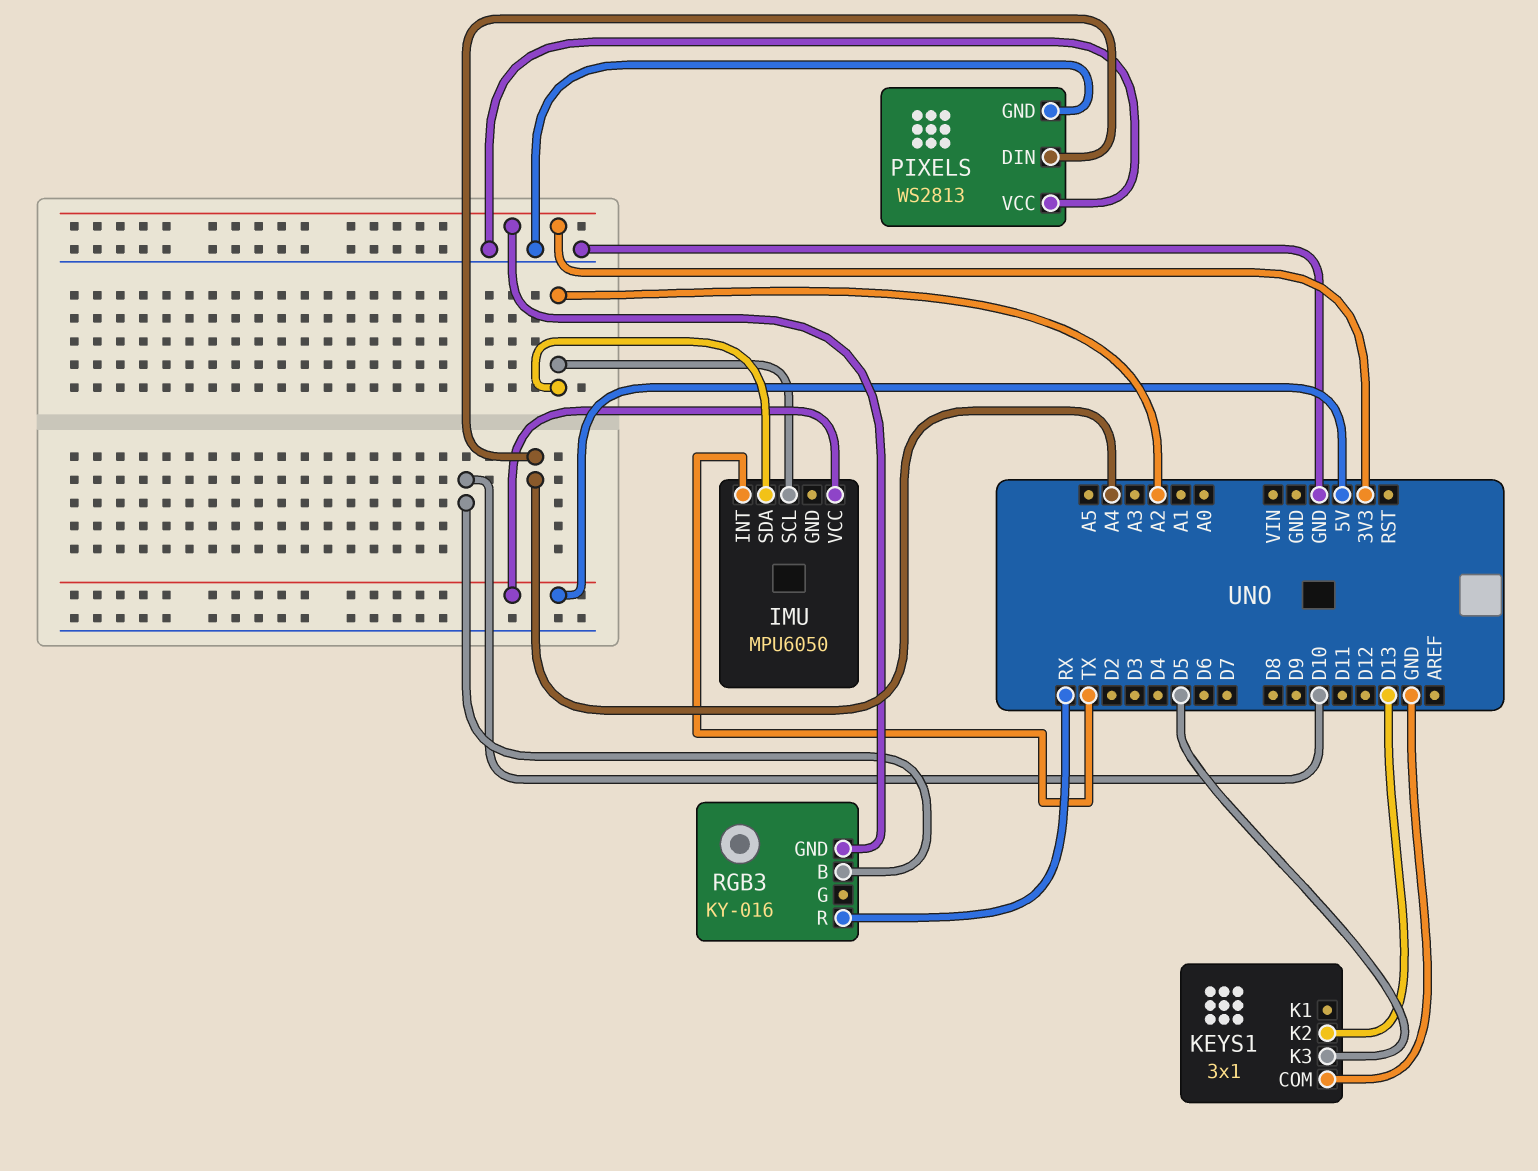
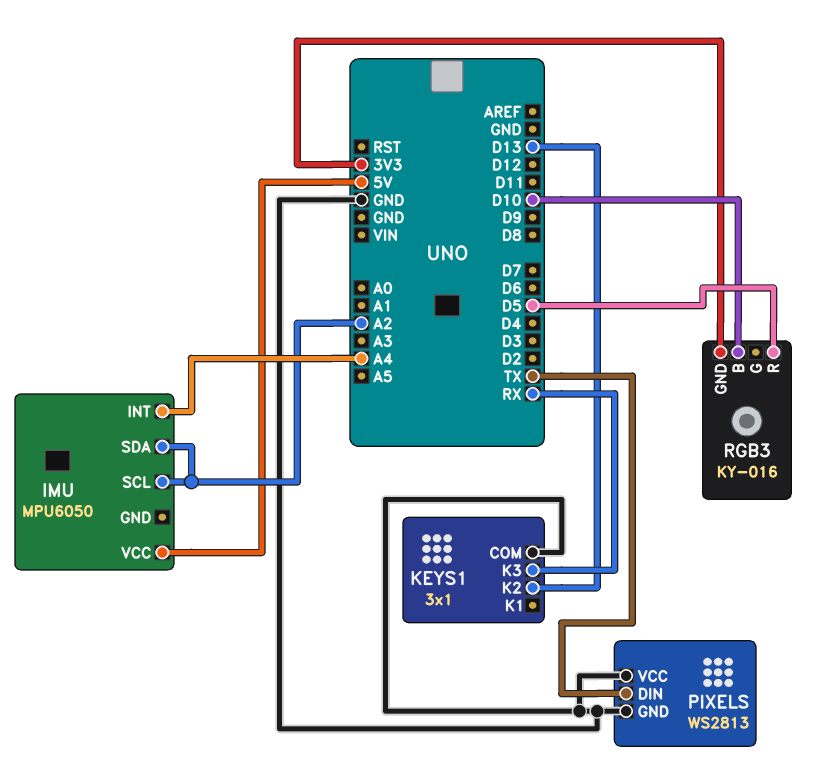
IMU pin INT: TX -> A4
KEYS1 pin K3: D5 -> RX
PIXELS pin DIN: A4 -> TX
RGB3 pin R: RX -> D5

